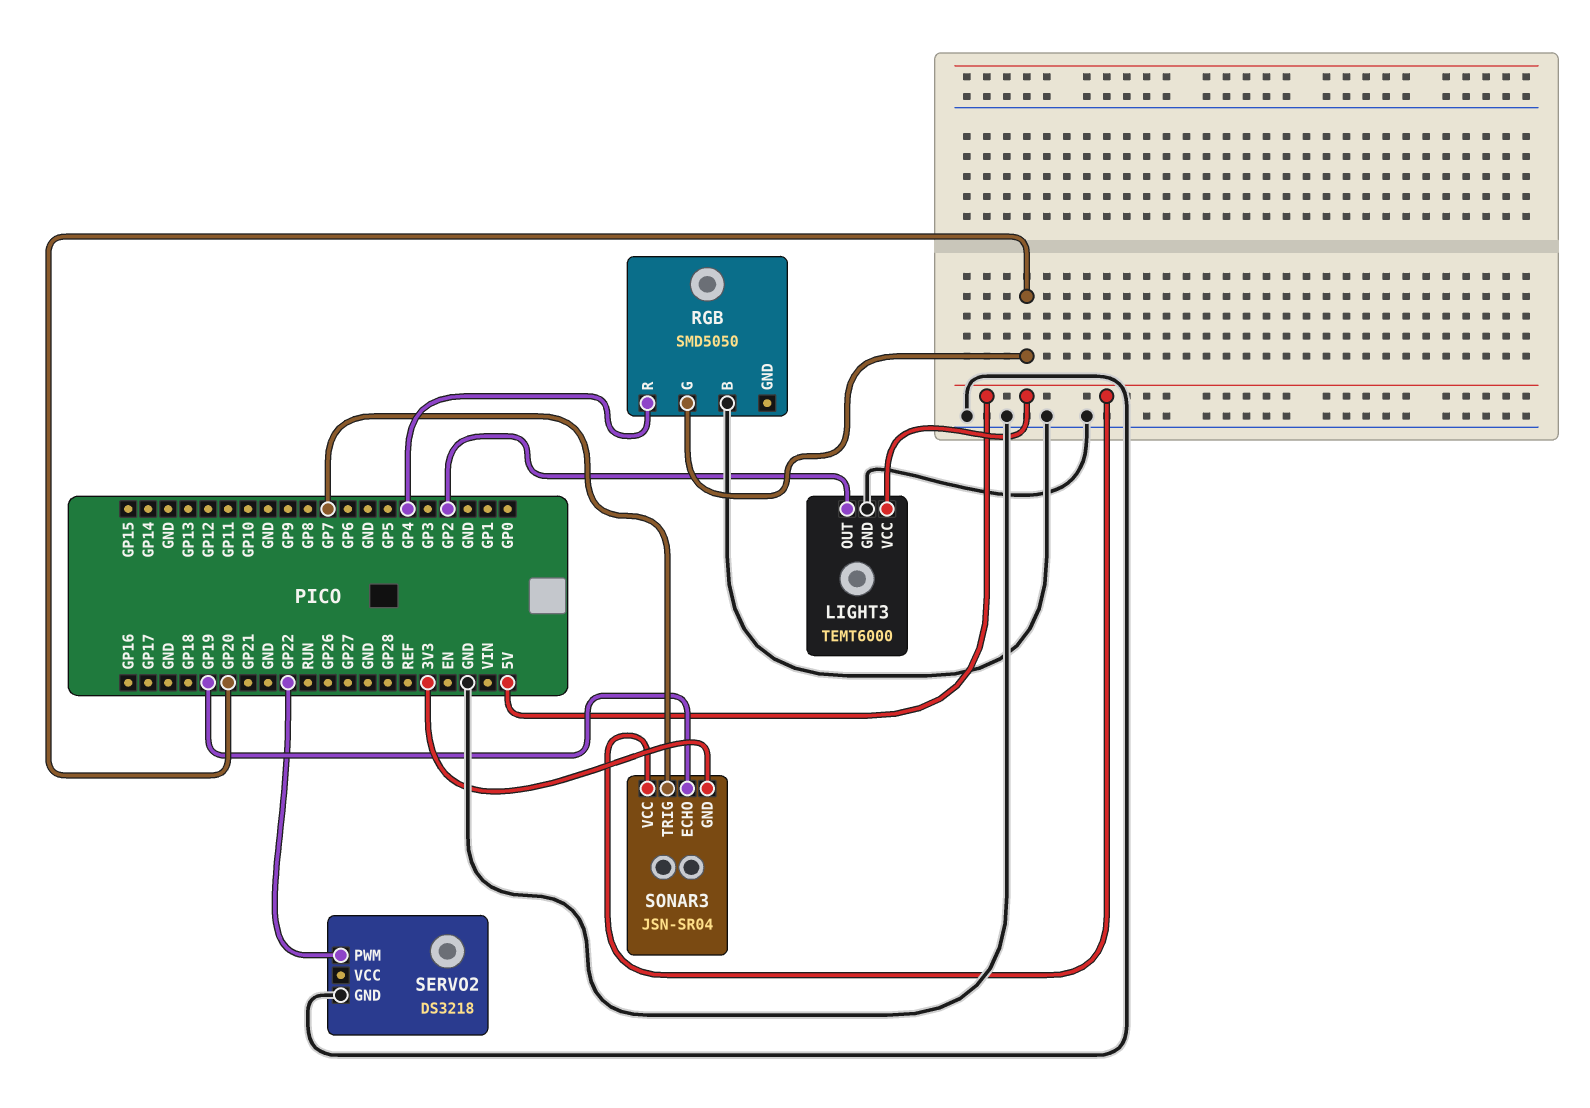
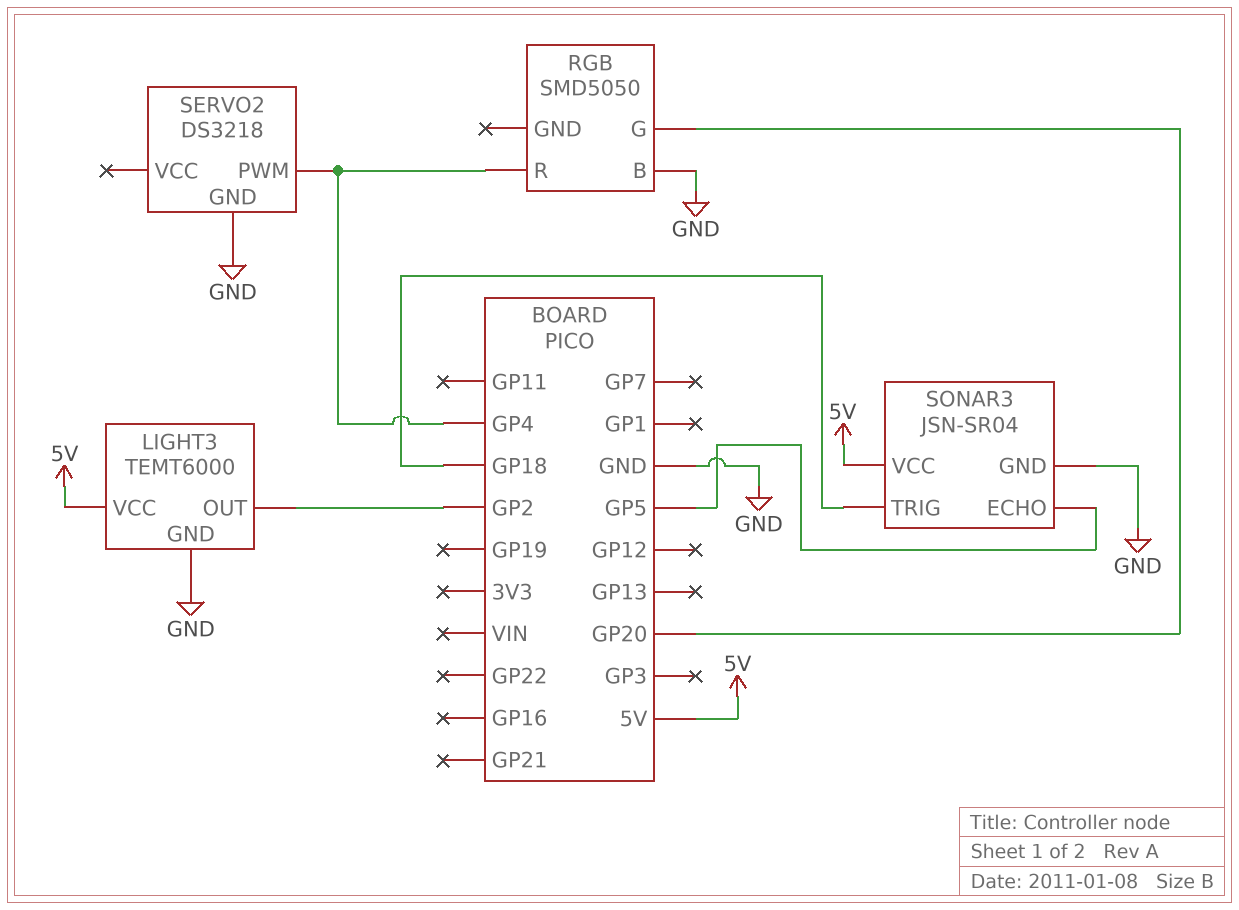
SERVO2 pin PWM: GP22 -> GP4
SONAR3 pin ECHO: GP19 -> GP5
SONAR3 pin GND: 3V3 -> GND
SONAR3 pin TRIG: GP7 -> GP18

